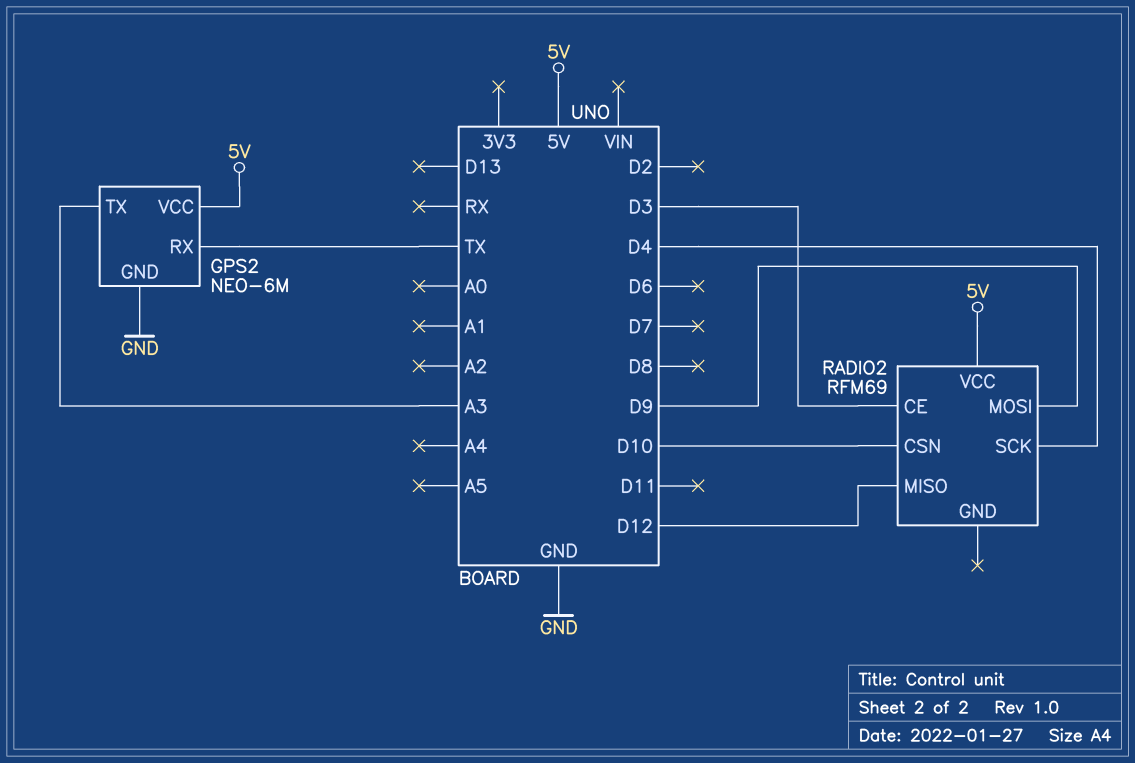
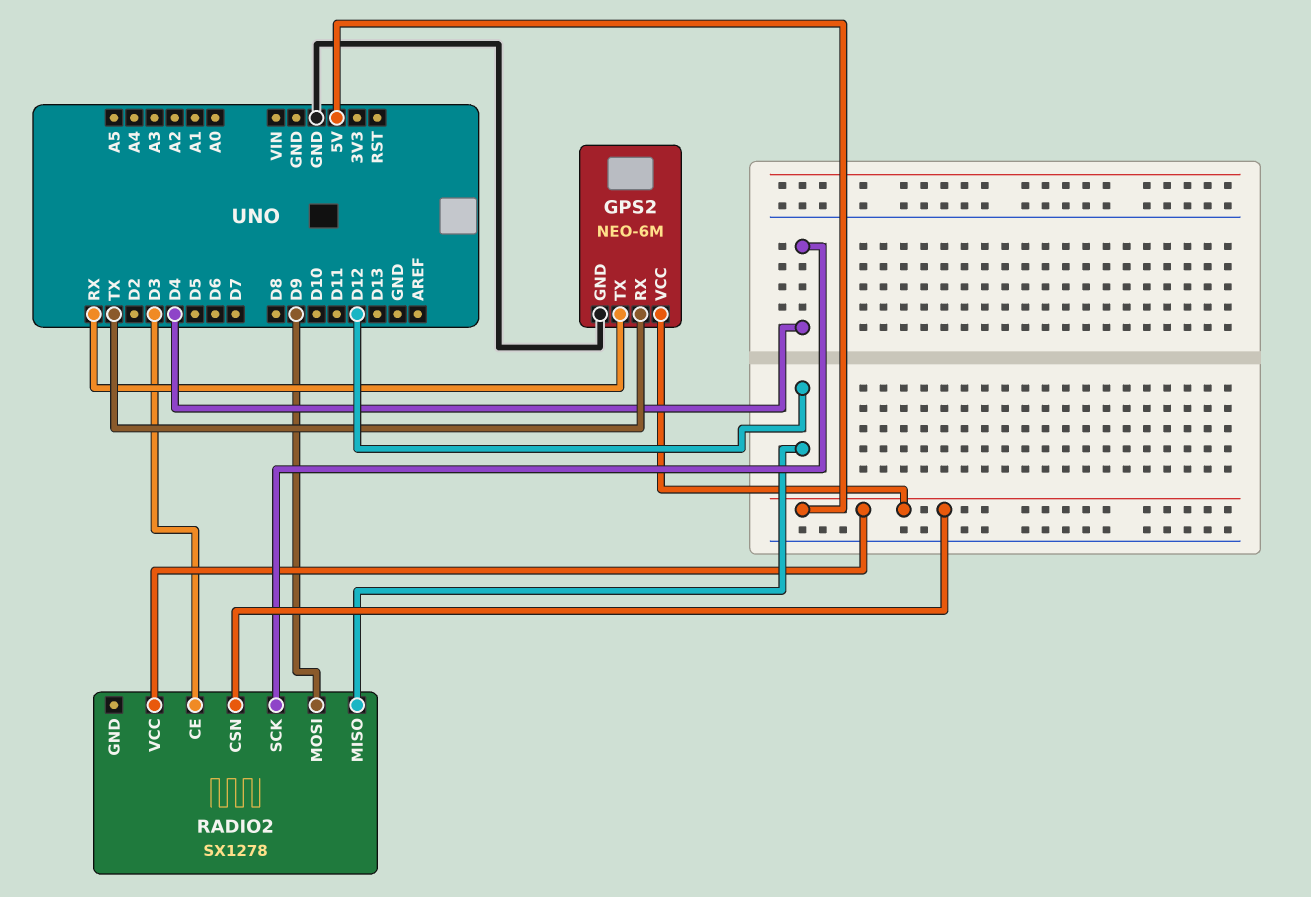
GPS2 pin TX: A3 -> RX
RADIO2: RFM69 -> SX1278
RADIO2 pin CSN: D10 -> 5V

